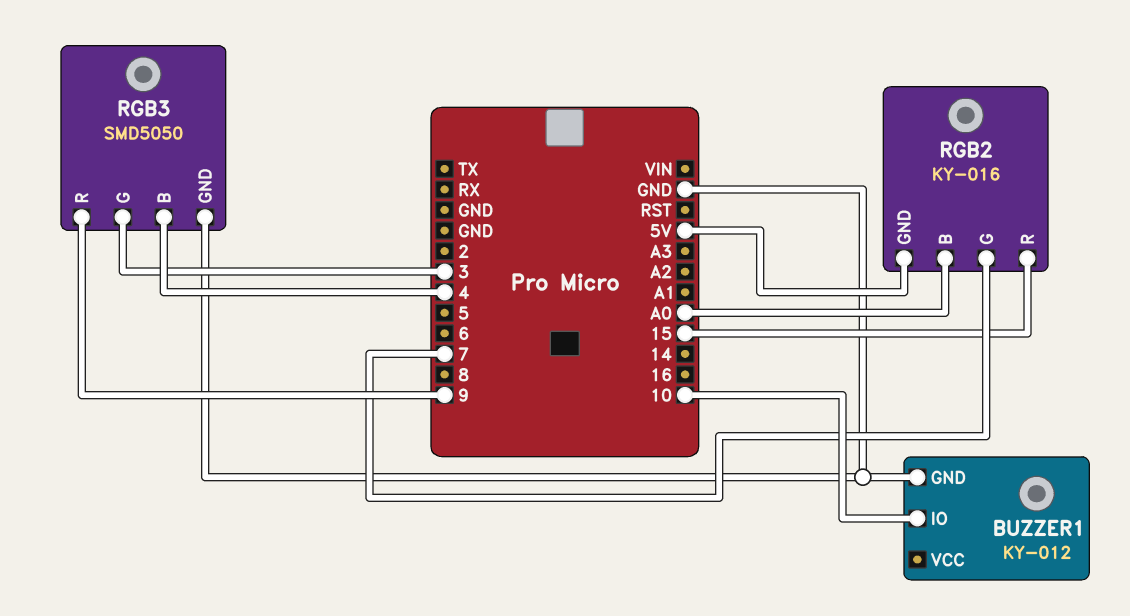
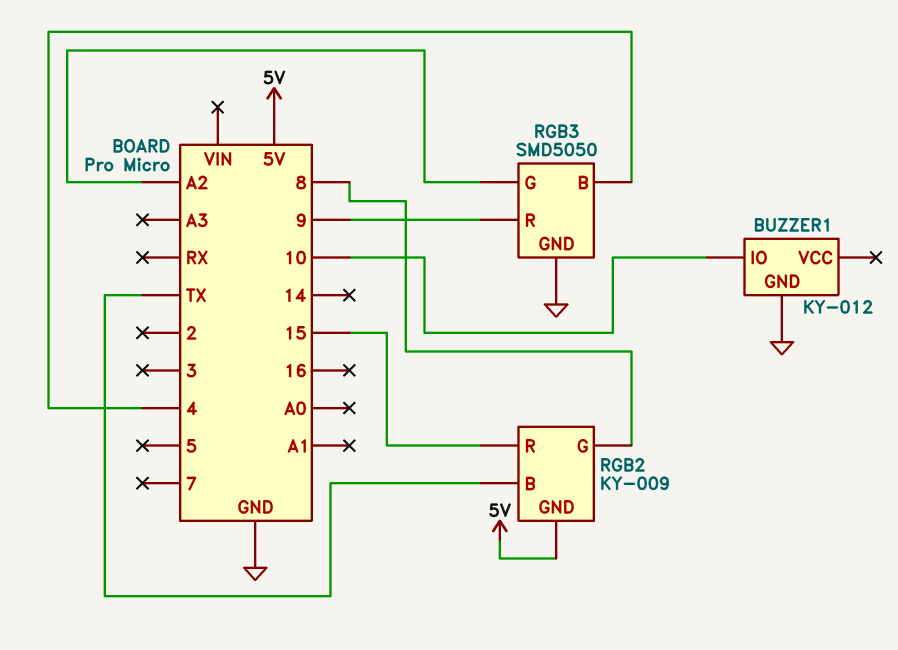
RGB2: KY-016 -> KY-009
RGB2 pin B: A0 -> TX
RGB2 pin G: 7 -> 8
RGB3 pin G: 3 -> A2

